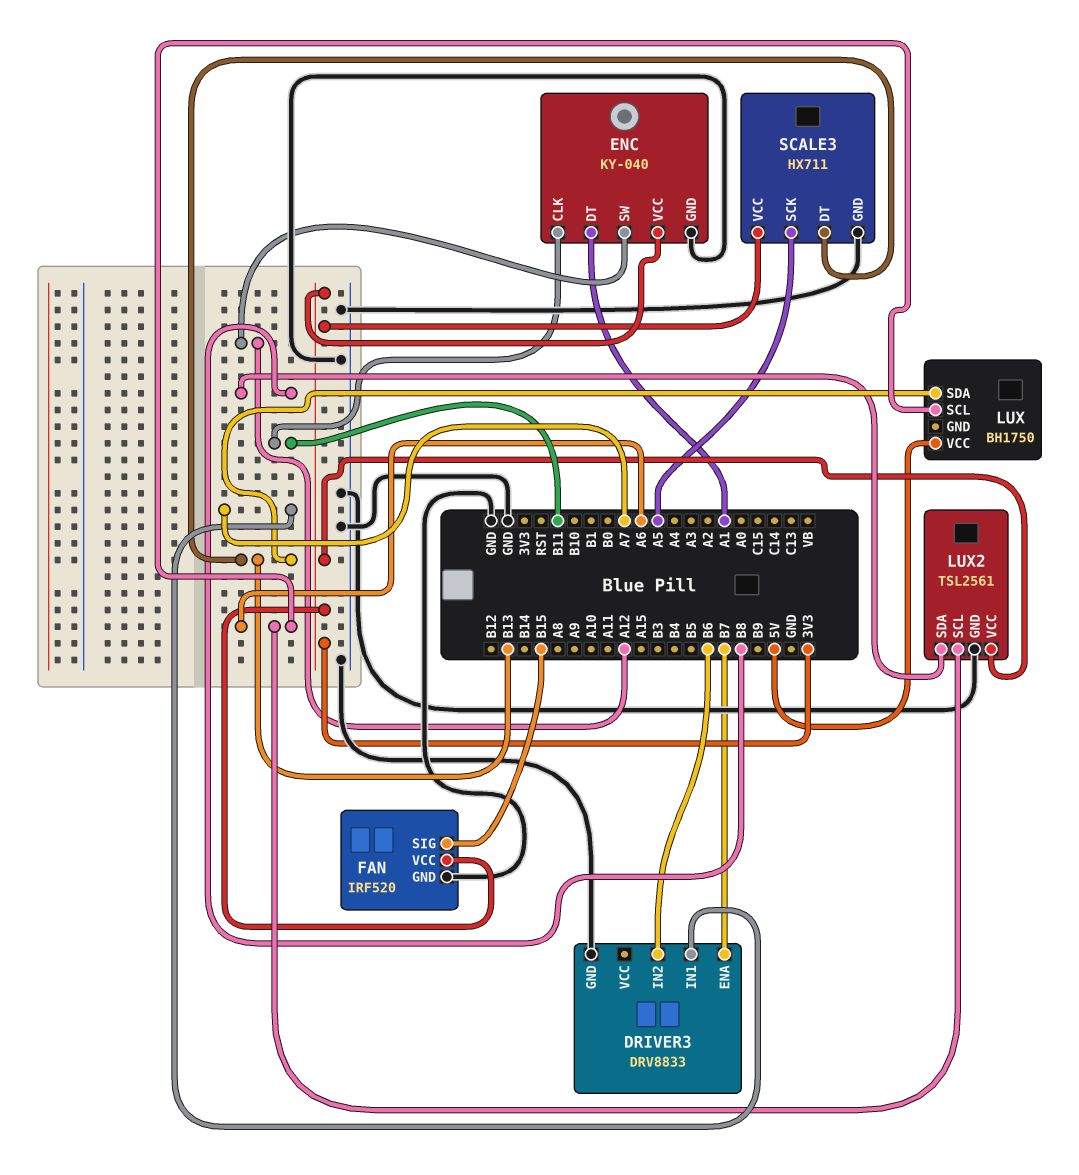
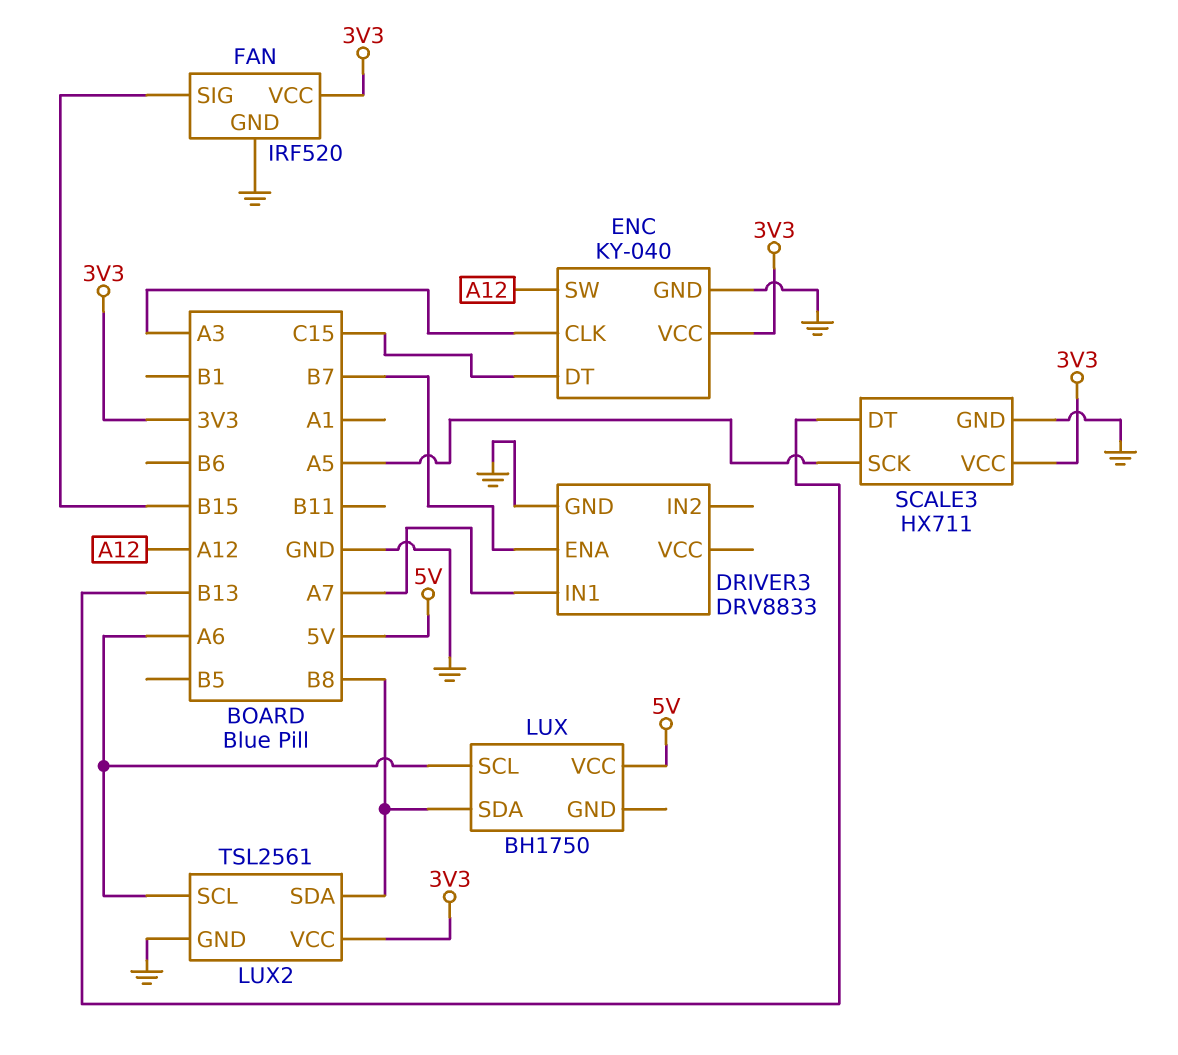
DRIVER3 pin IN2: B6 -> none
ENC pin CLK: B11 -> A3
ENC pin DT: A1 -> C15
LUX pin SDA: B13 -> B8

